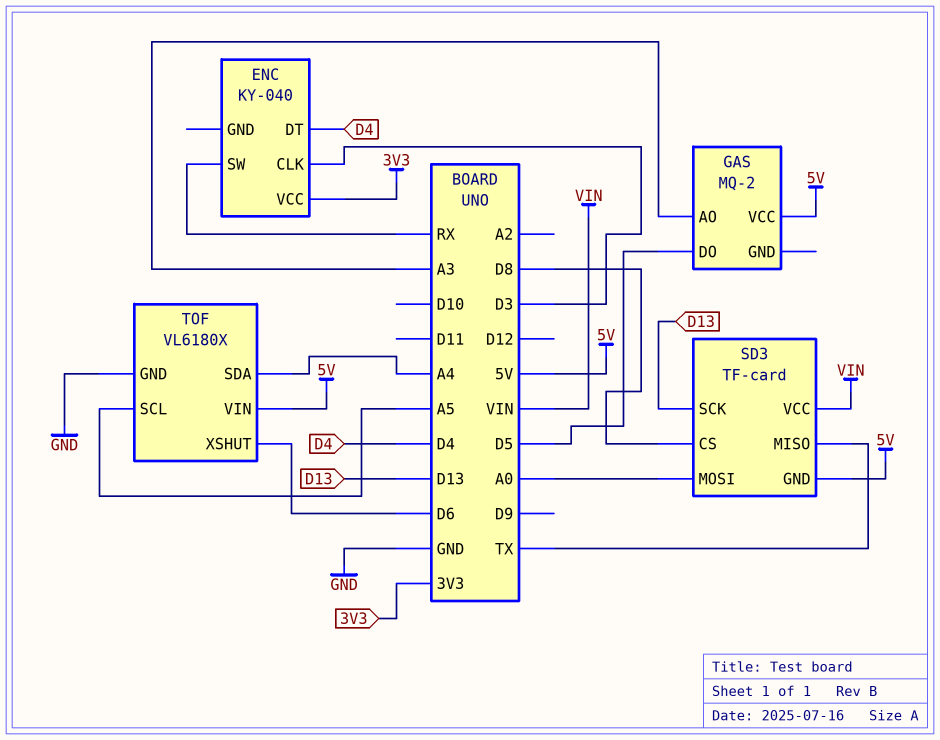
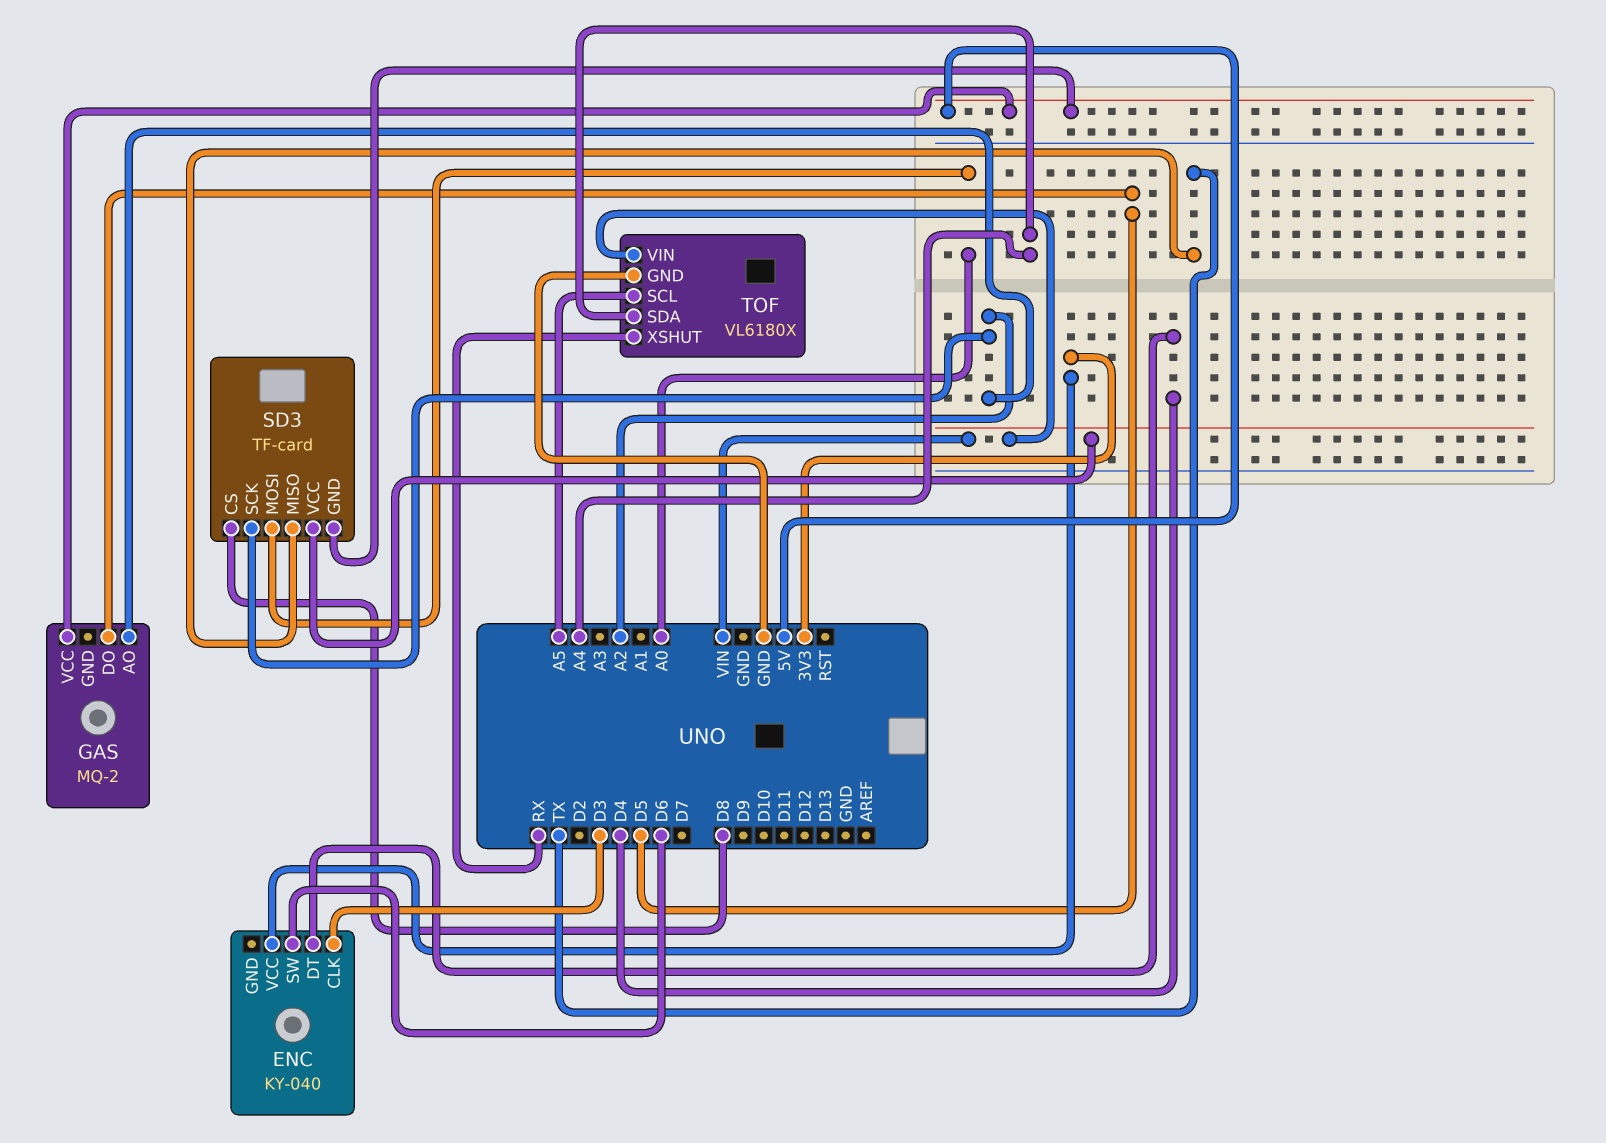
ENC pin SW: RX -> D6
GAS pin AO: A3 -> A2
SD3 pin SCK: D13 -> A2
TOF pin VIN: 5V -> VIN
TOF pin XSHUT: D6 -> RX

